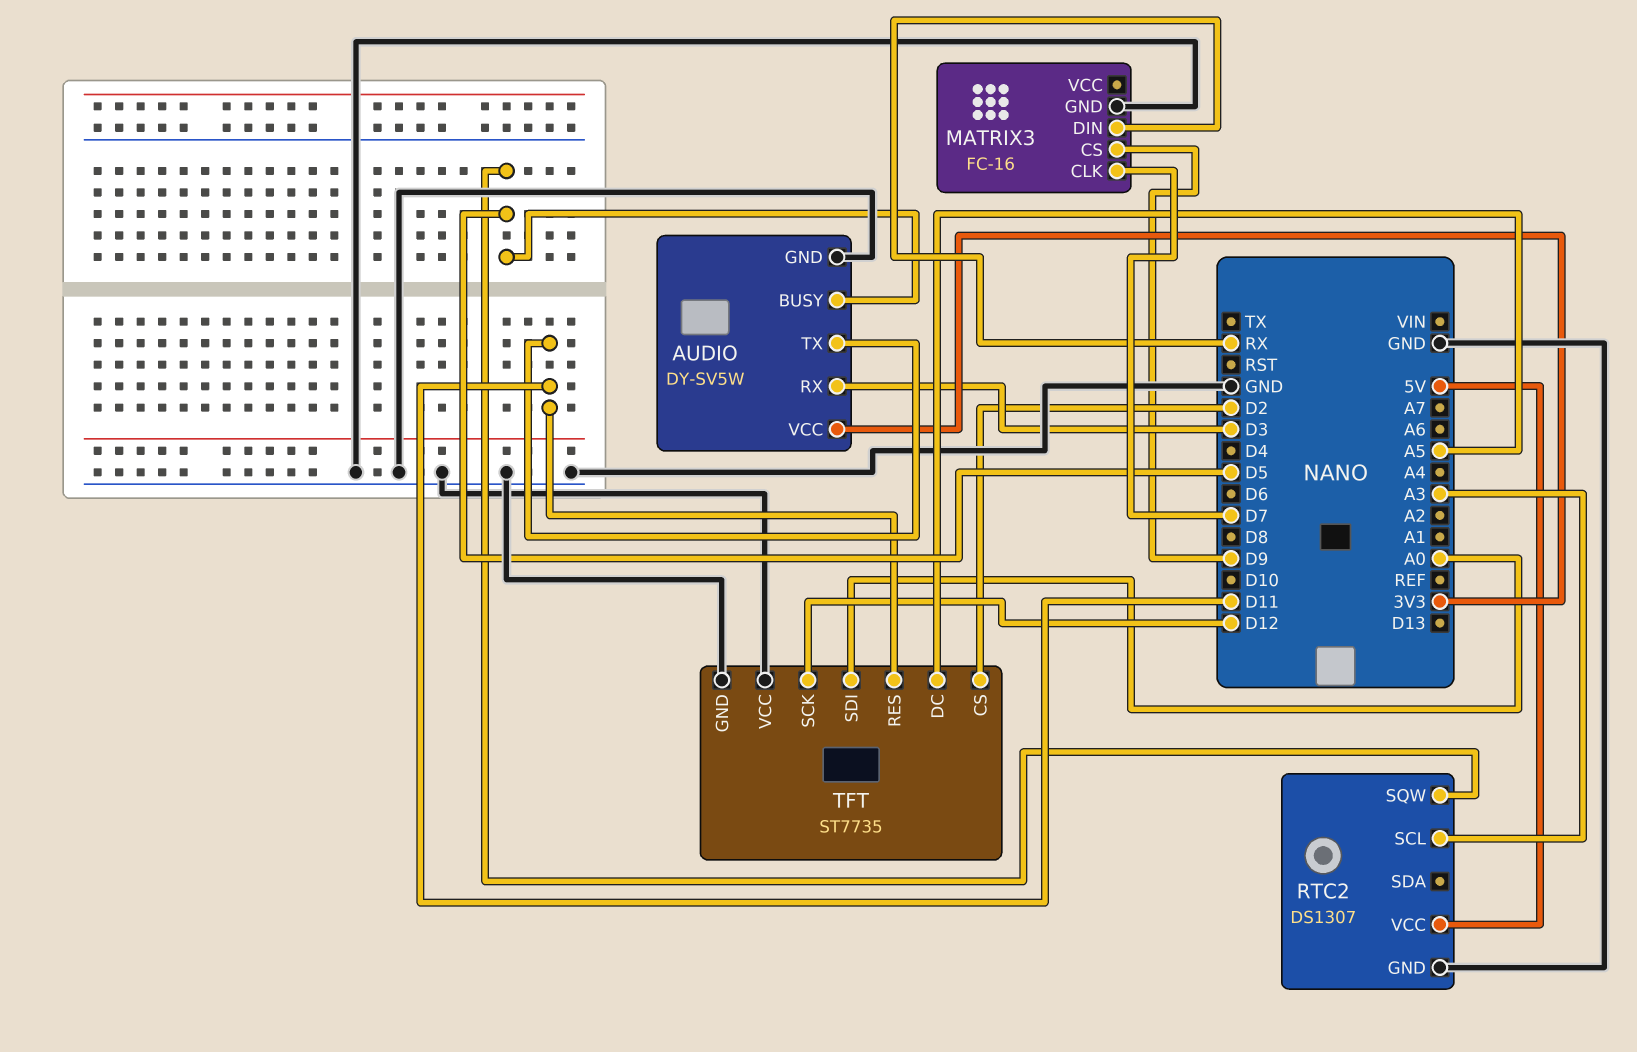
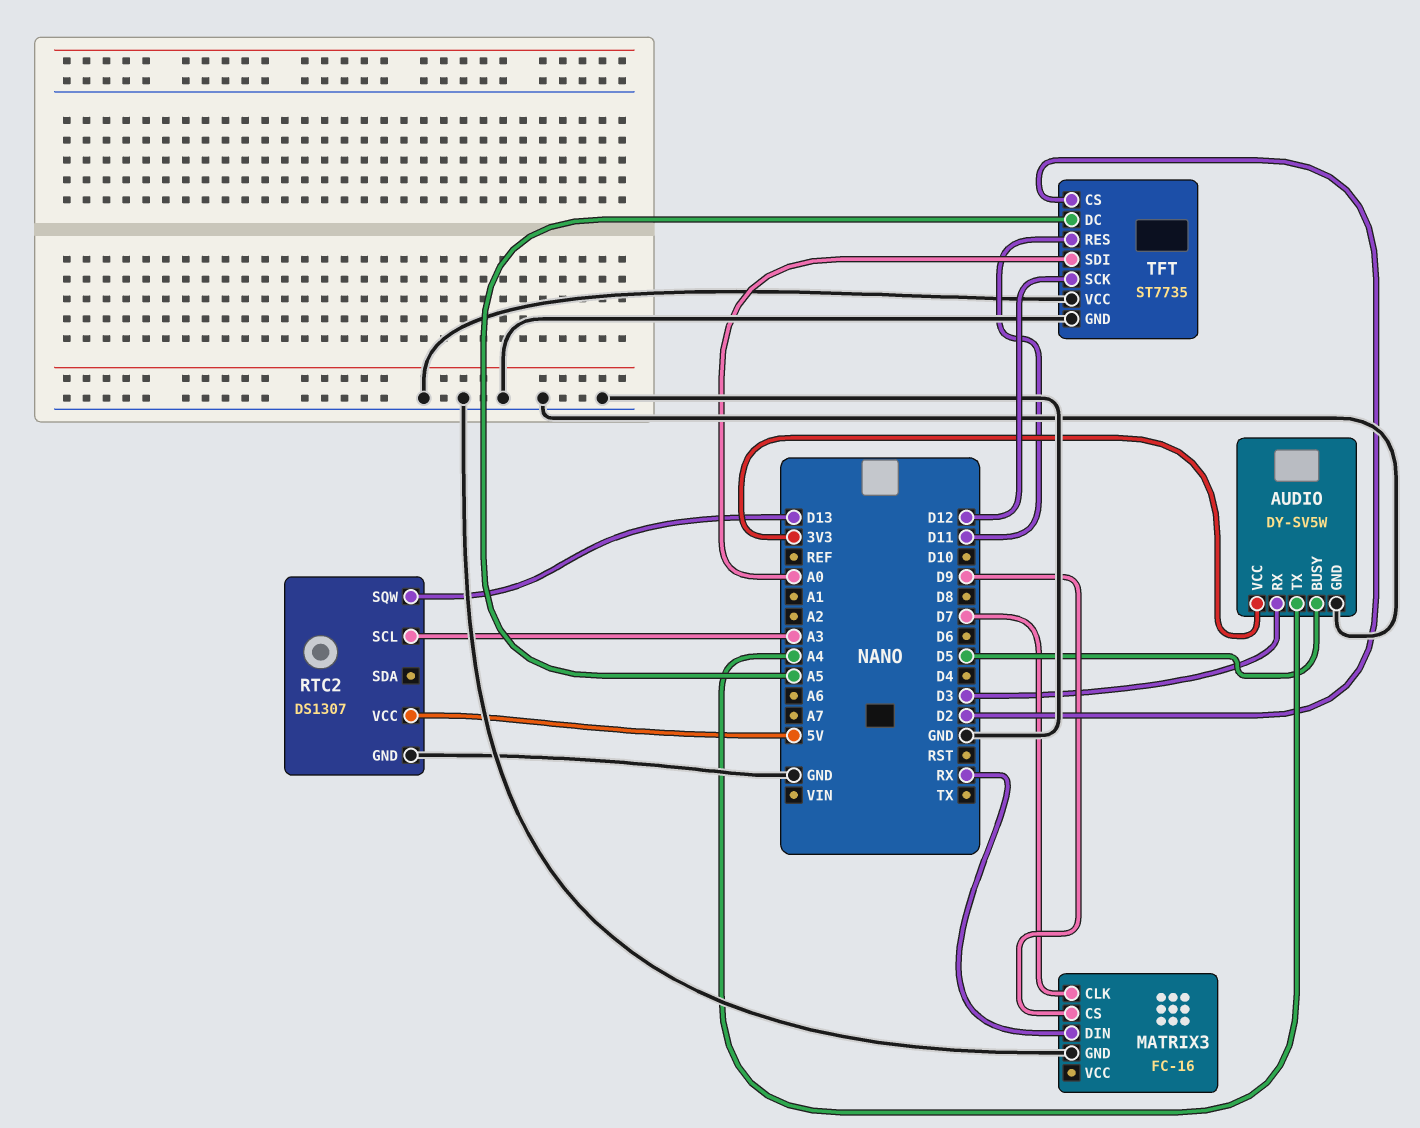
AUDIO pin TX: D11 -> A4
RTC2 pin SQW: D5 -> D13

